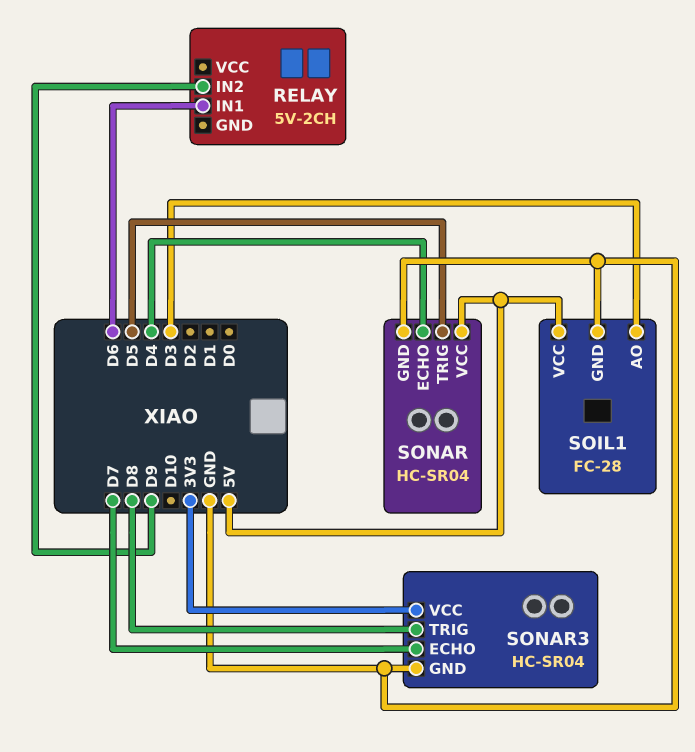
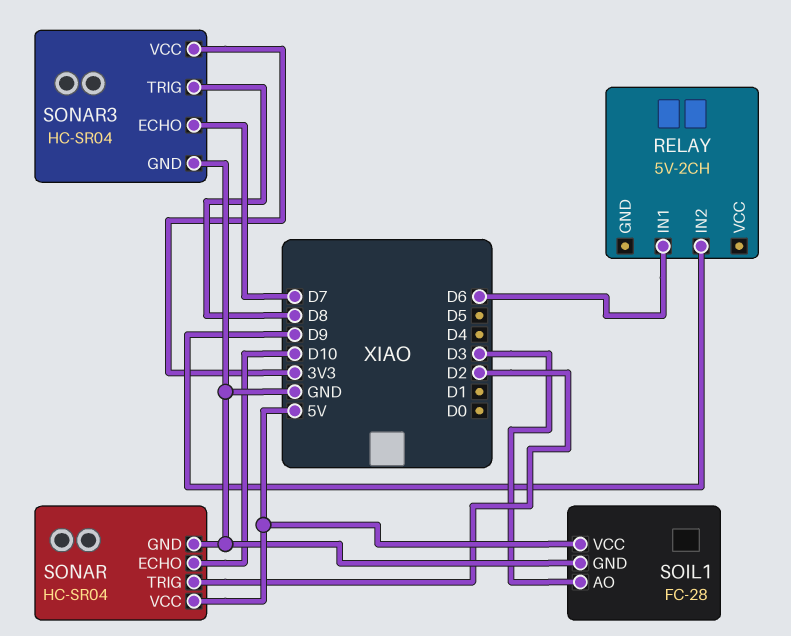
SONAR pin ECHO: D4 -> D10
SONAR pin TRIG: D5 -> D2

